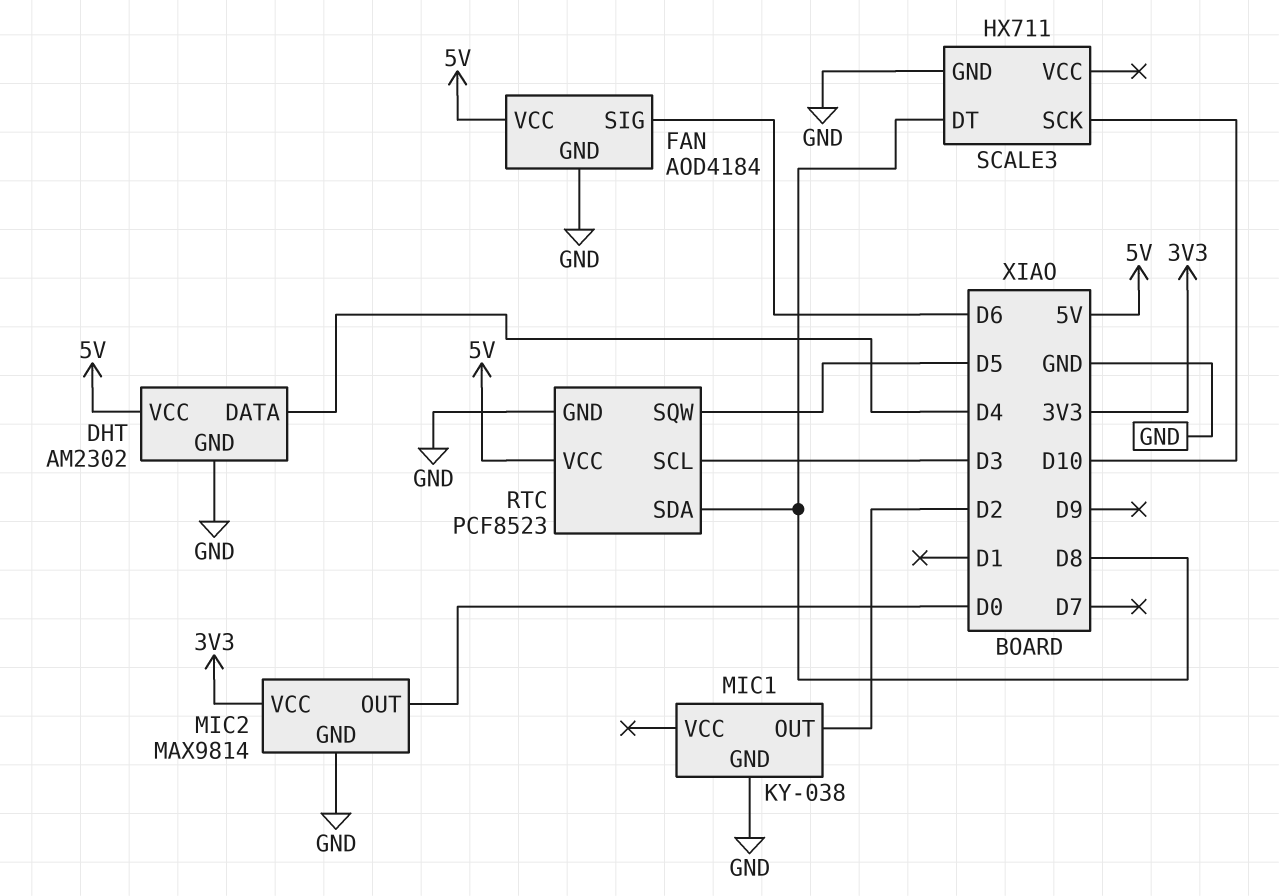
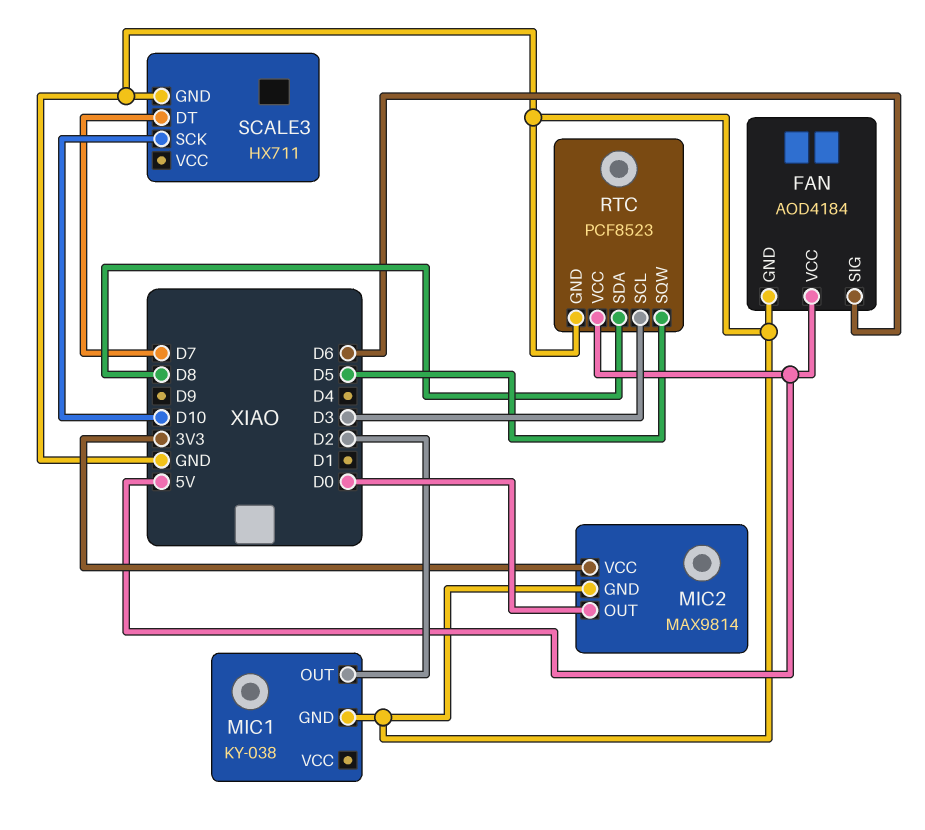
DHT: AM2302 -> none
DHT pin DATA: D4 -> none
DHT pin GND: GND -> none
DHT pin VCC: 5V -> none
SCALE3 pin DT: D8 -> D7

